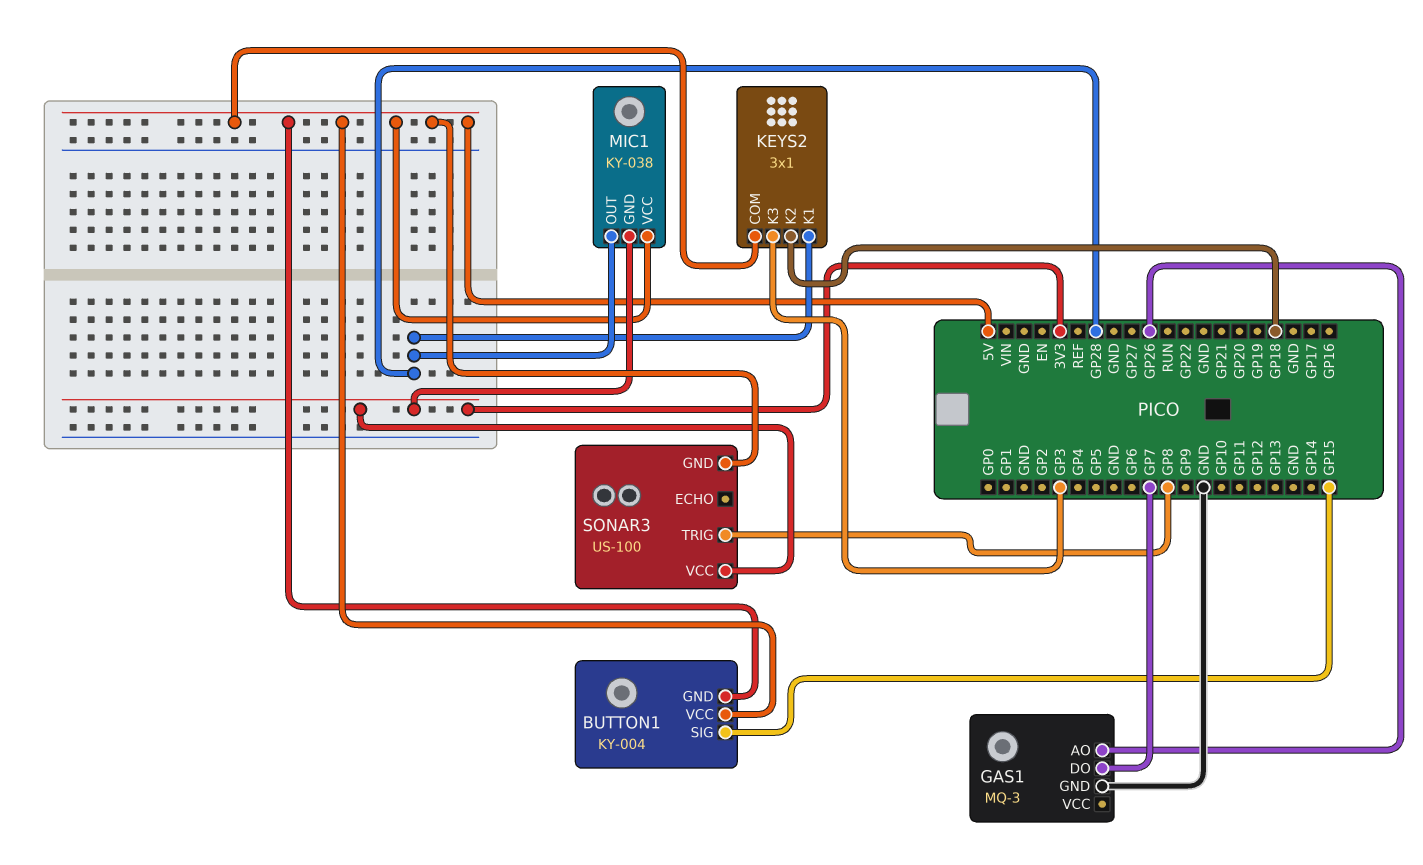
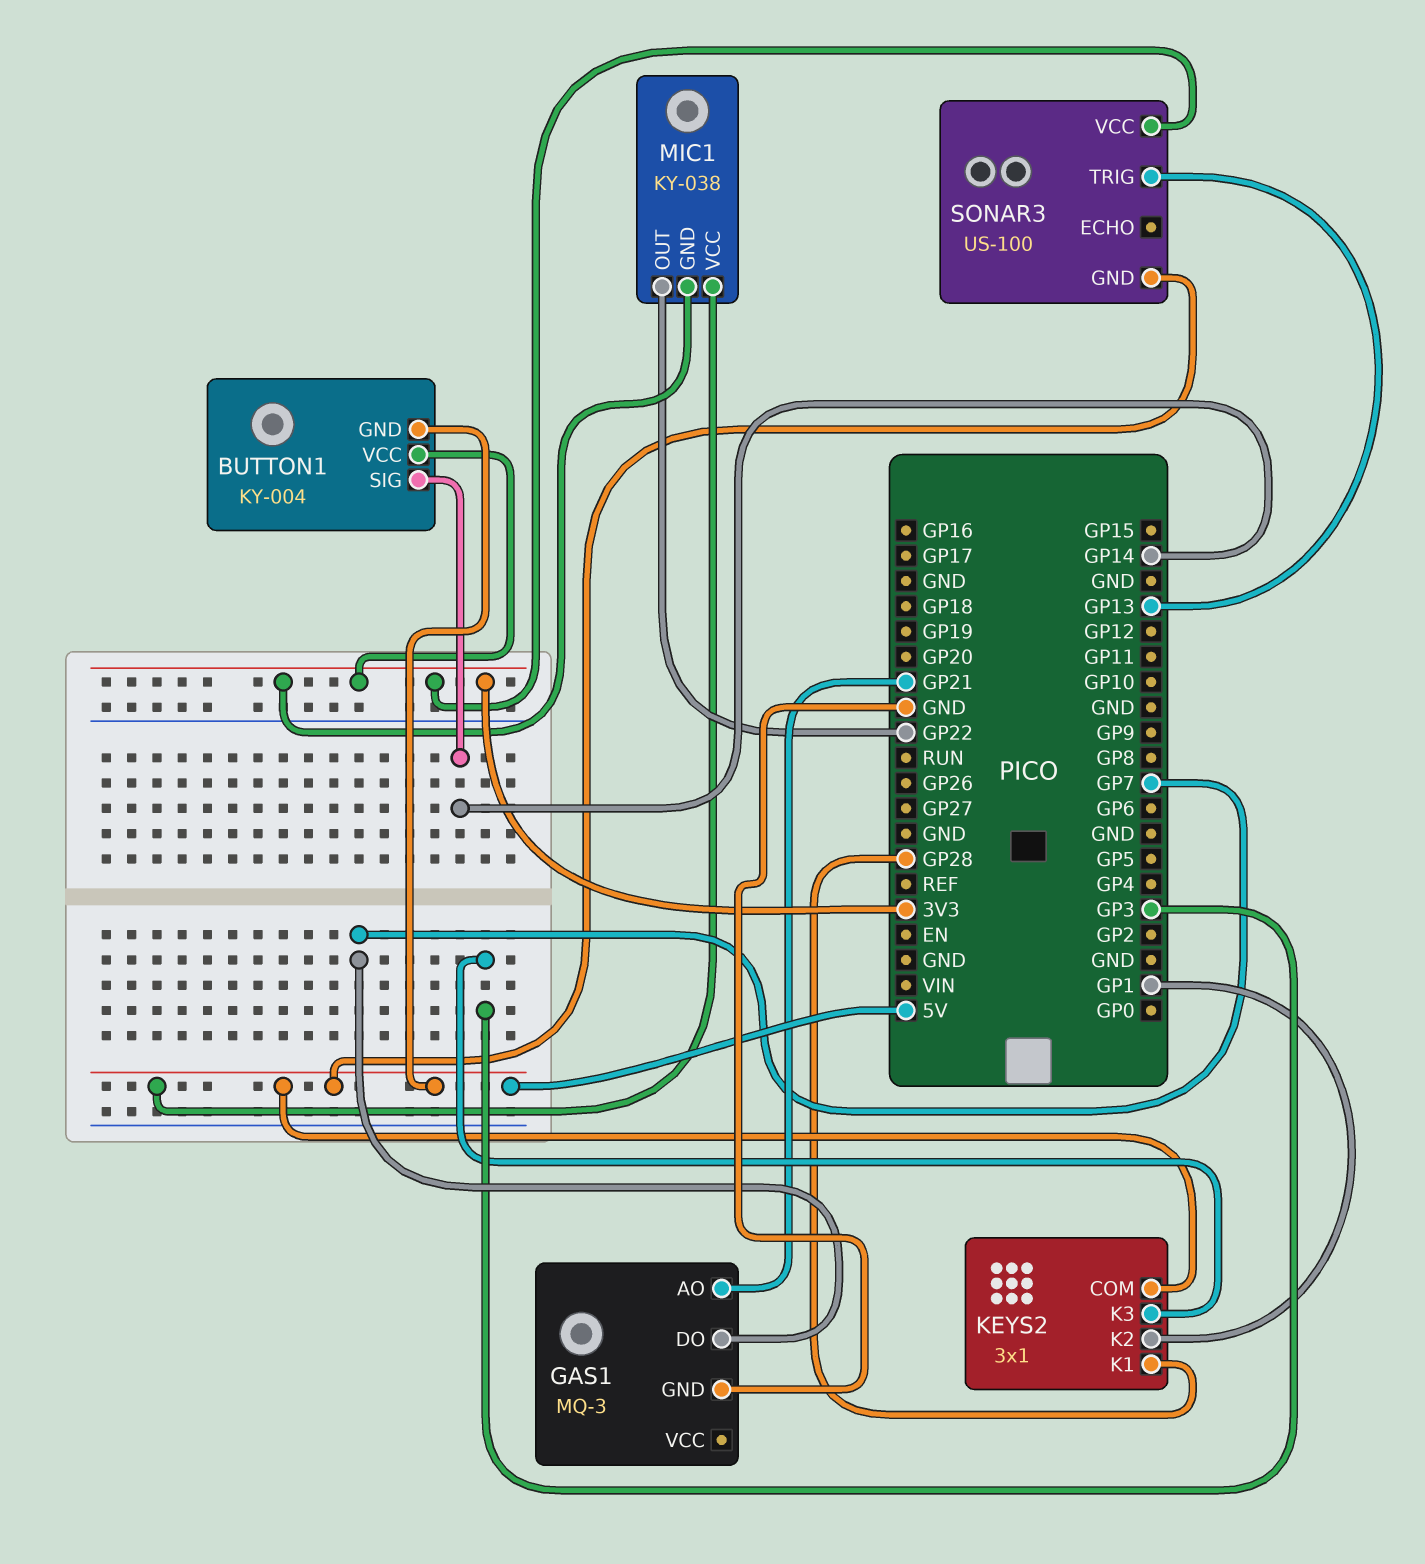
BUTTON1 pin SIG: GP15 -> GP14
BUTTON1 pin VCC: 5V -> 3V3
GAS1 pin AO: GP26 -> GP21
KEYS2 pin K2: GP18 -> GP1
MIC1 pin OUT: GP28 -> GP22
SONAR3 pin TRIG: GP8 -> GP13

